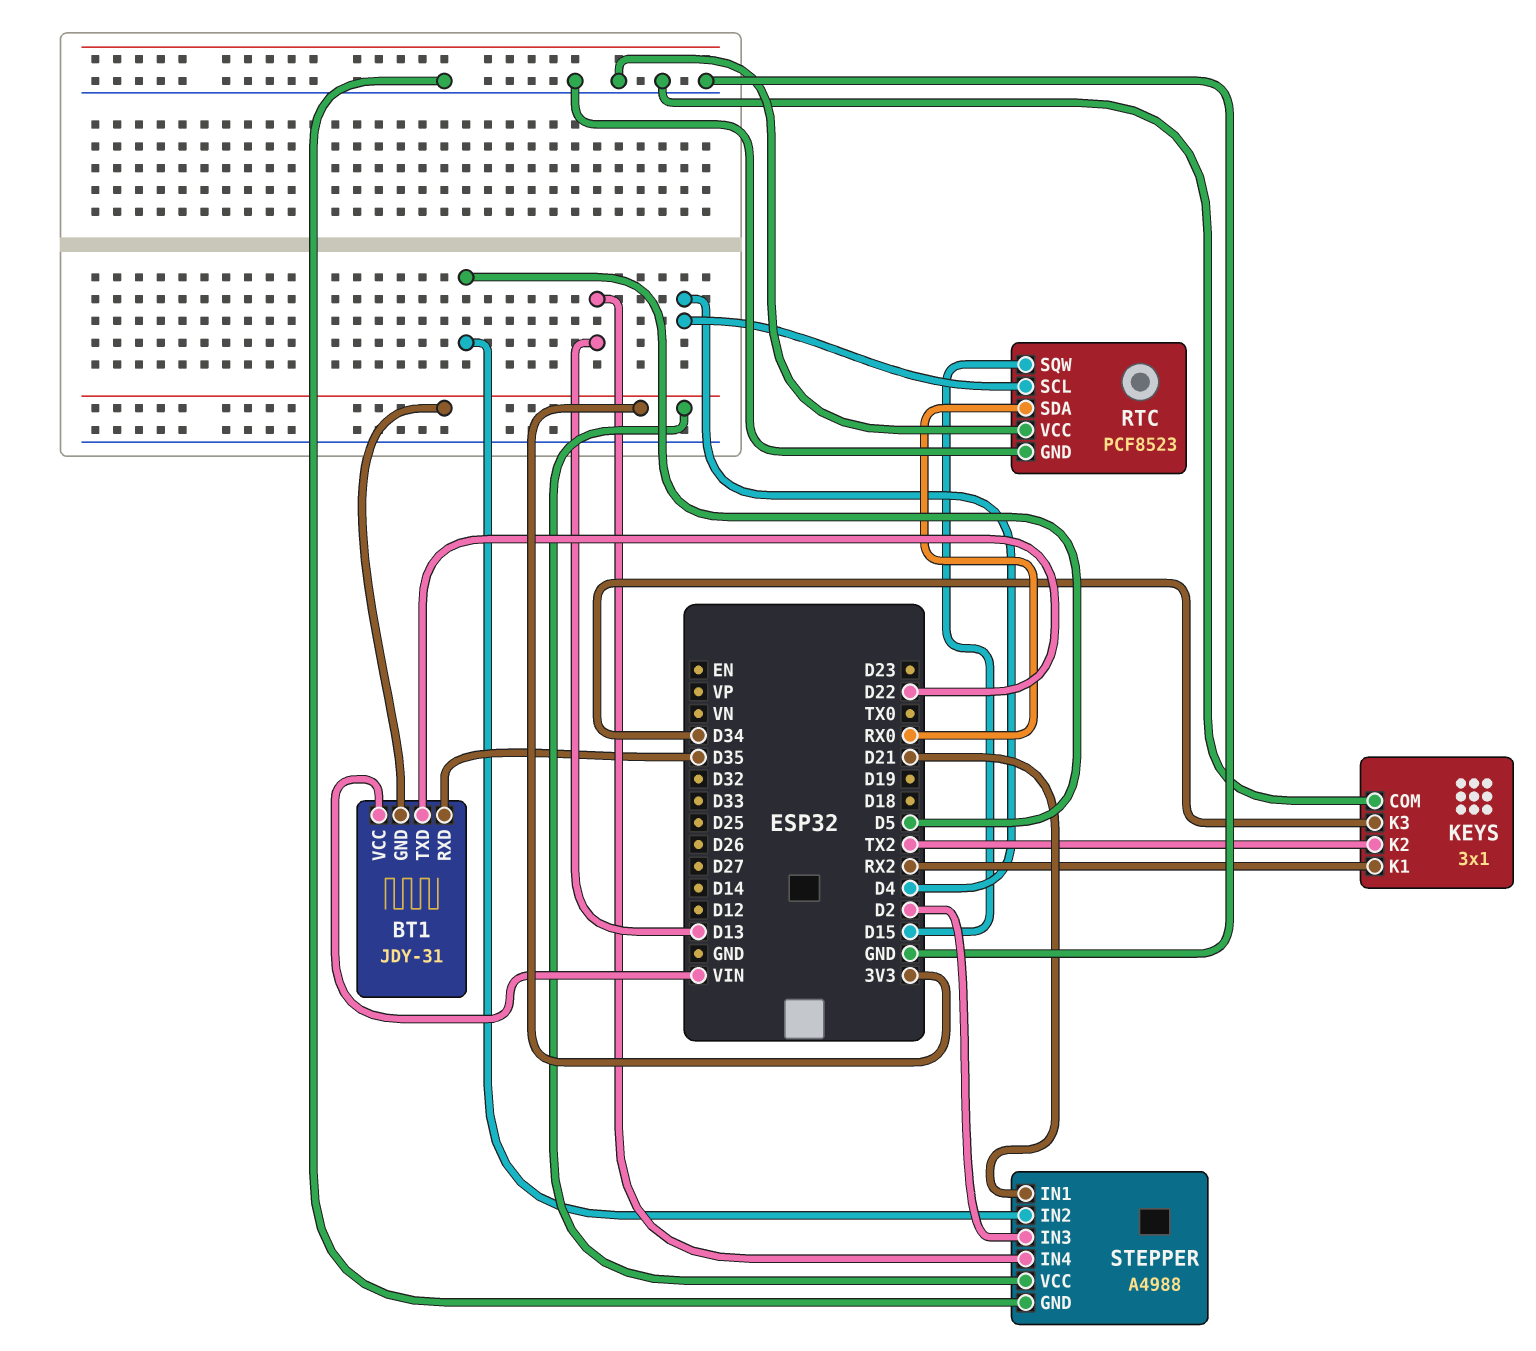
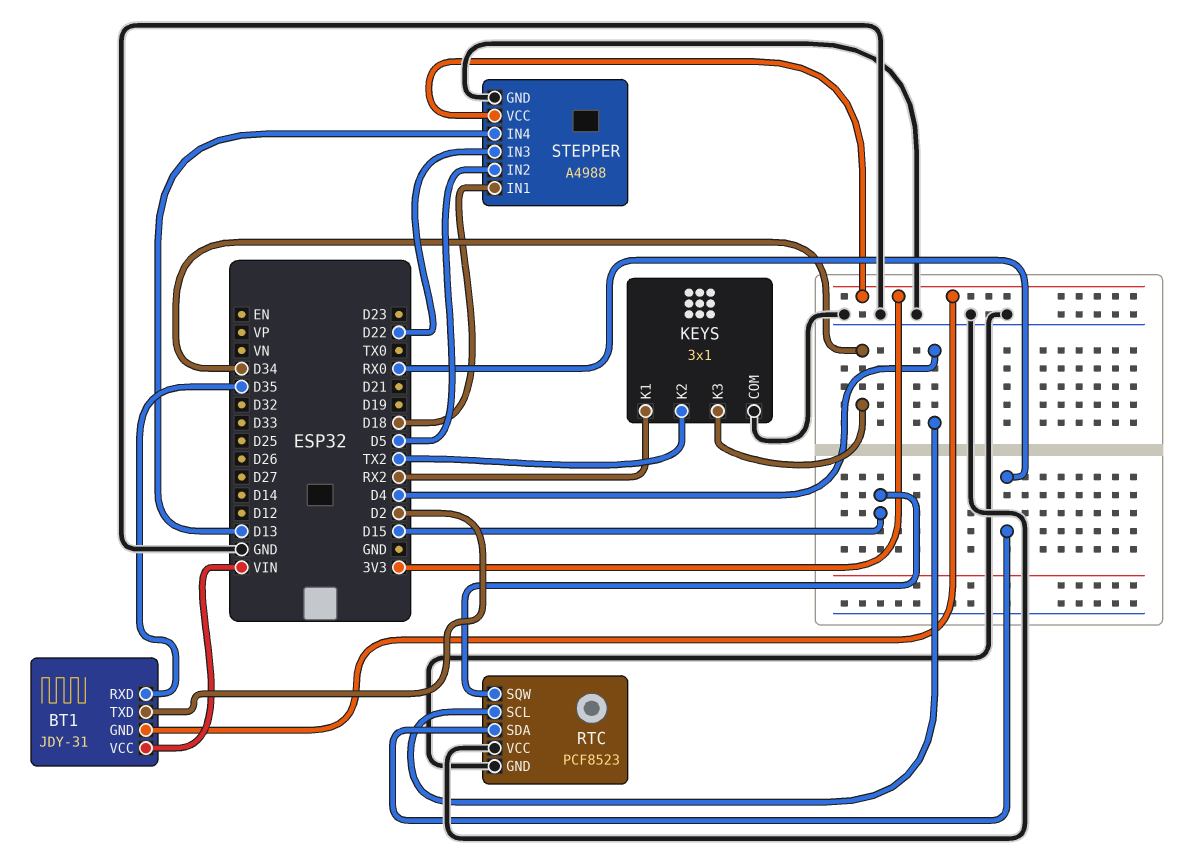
BT1 pin TXD: D22 -> D2
STEPPER pin IN1: D21 -> D18
STEPPER pin IN3: D2 -> D22

